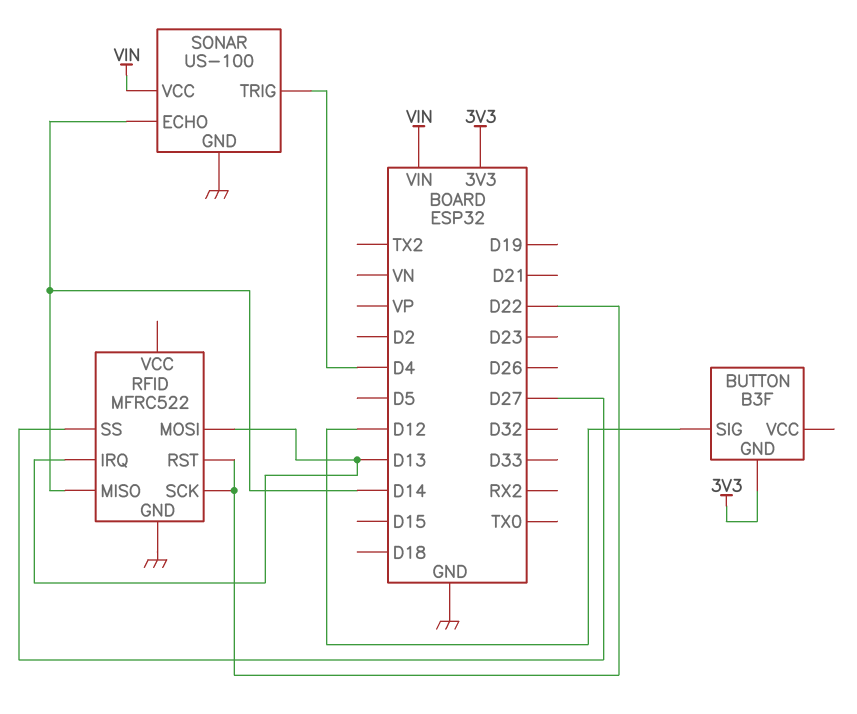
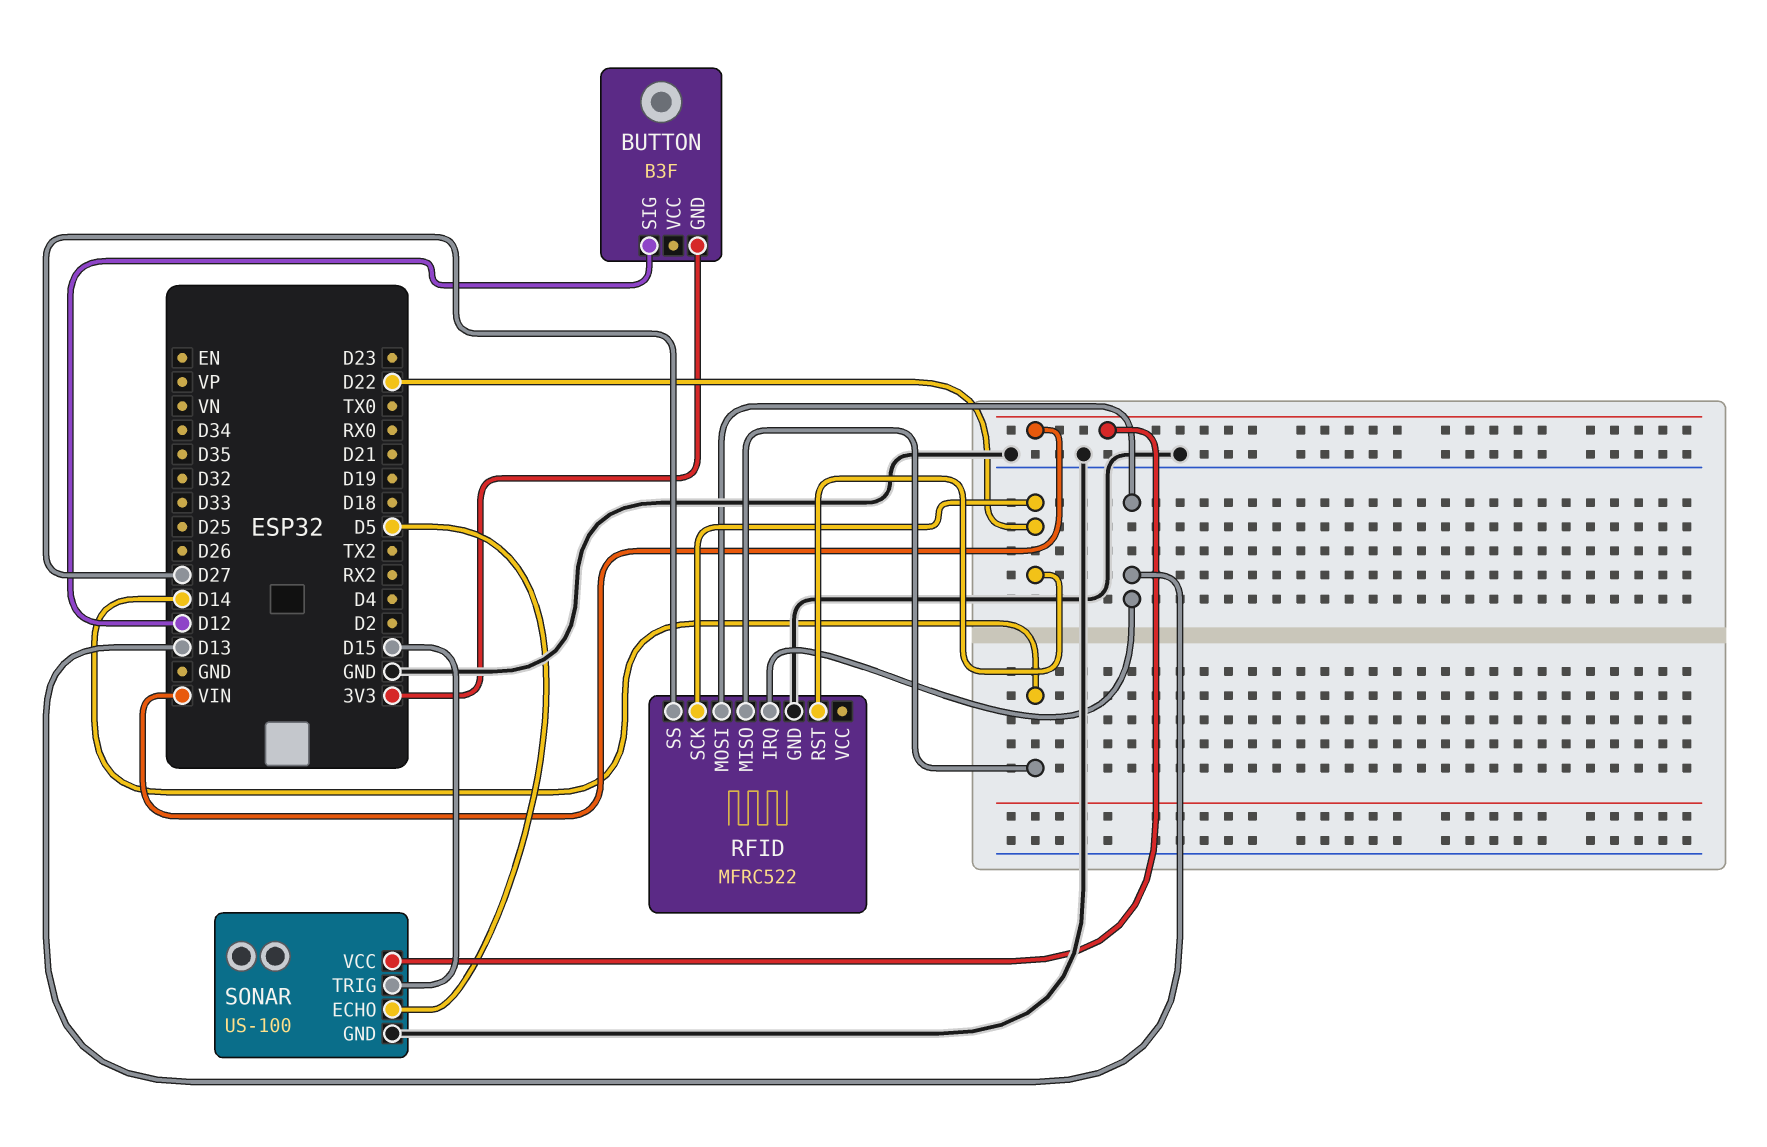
SONAR pin ECHO: D14 -> D5
SONAR pin TRIG: D4 -> D15

